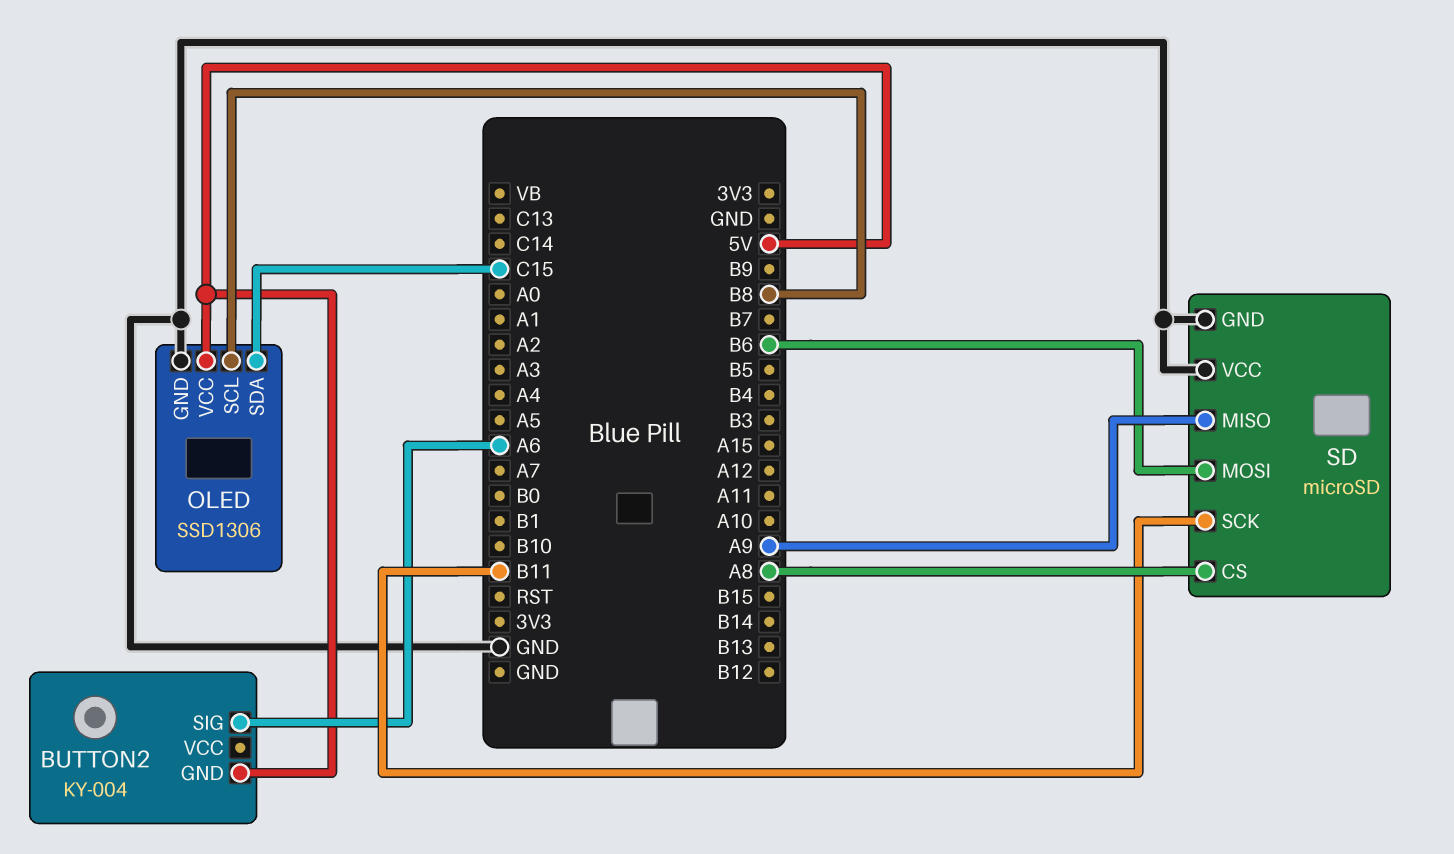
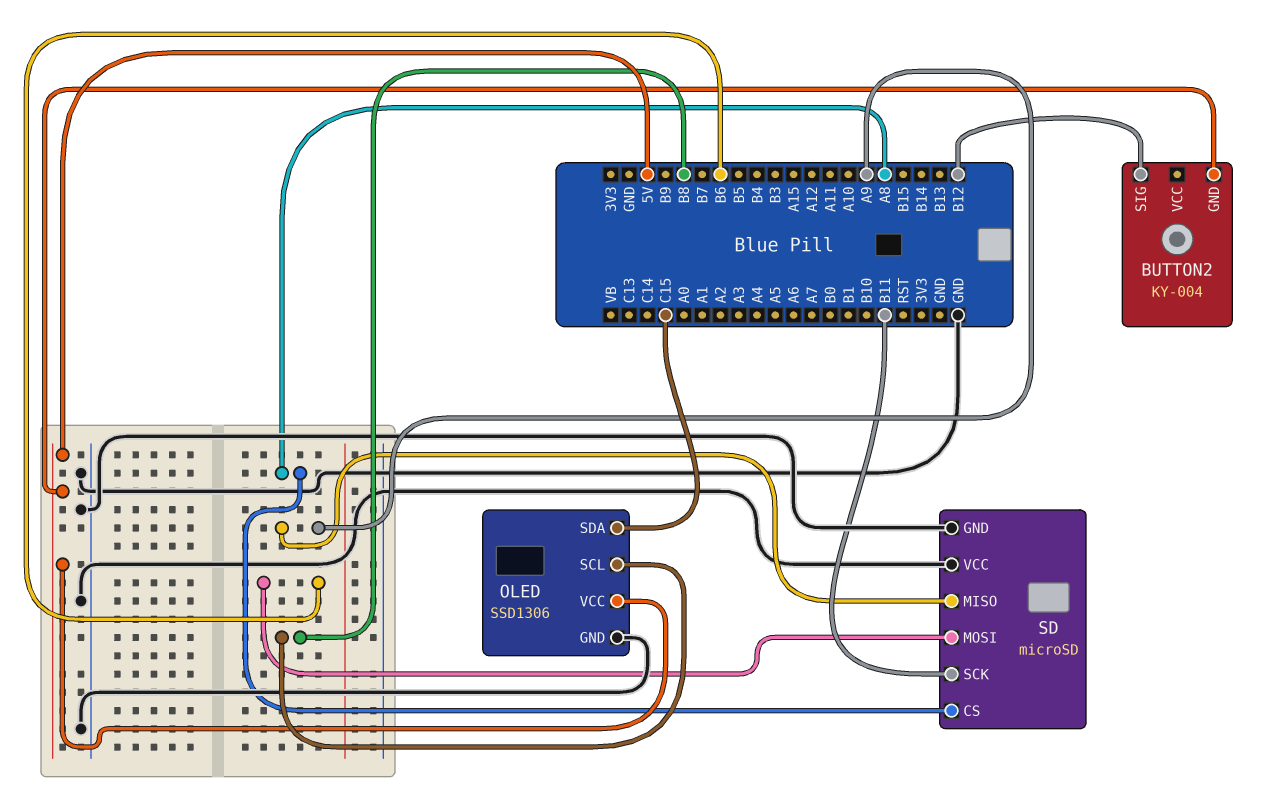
BUTTON2 pin SIG: A6 -> B12

